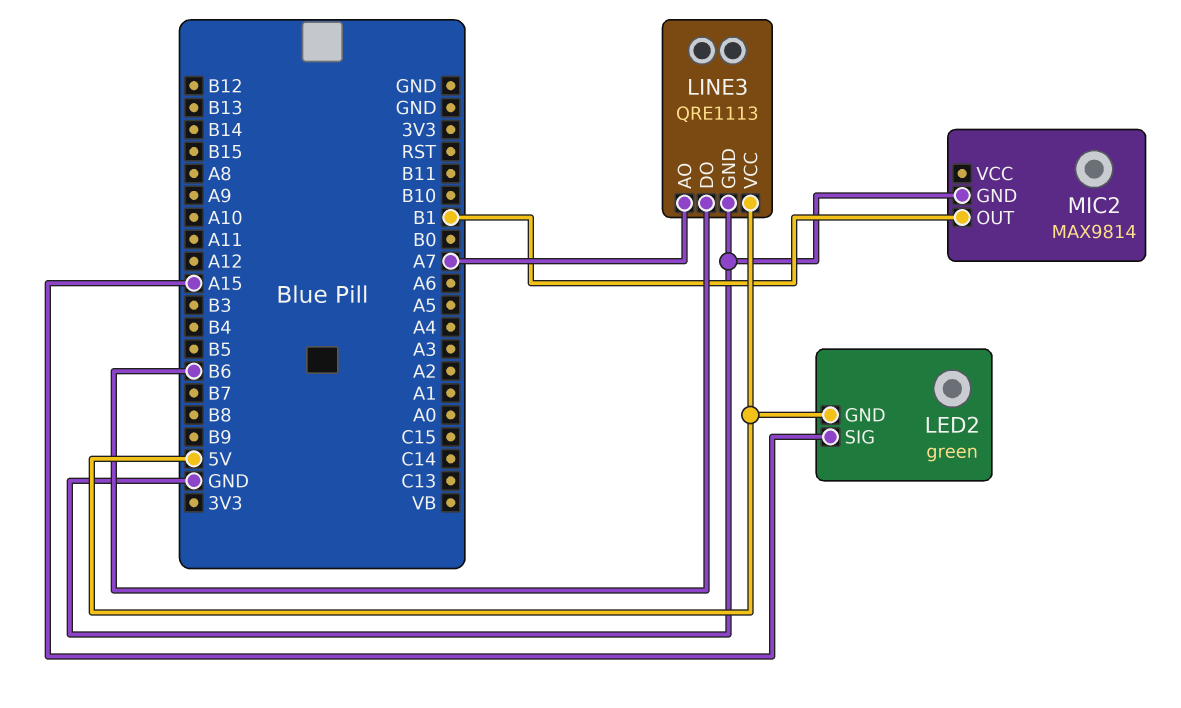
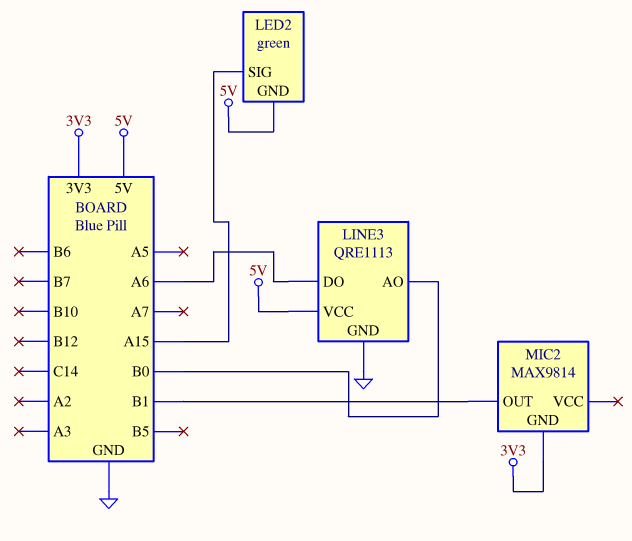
LINE3 pin AO: A7 -> B0
LINE3 pin DO: B6 -> A6
MIC2 pin GND: GND -> 3V3

